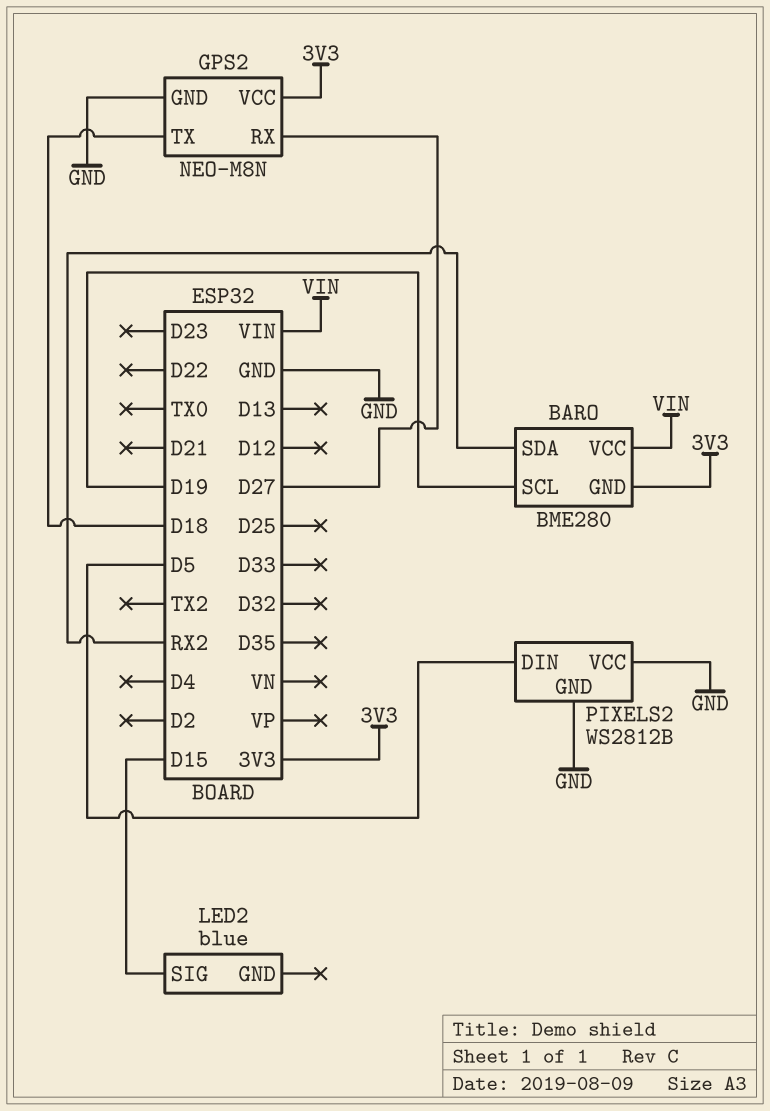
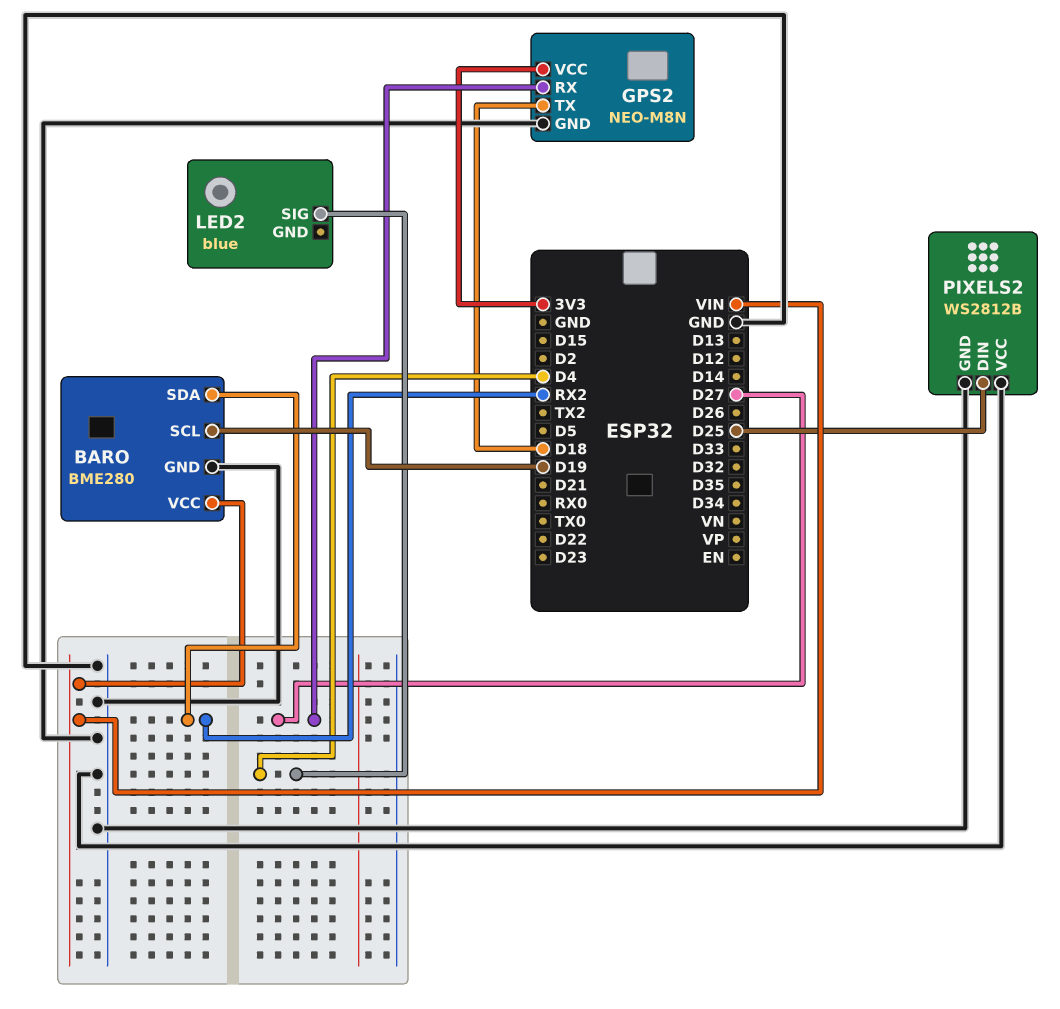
BARO pin GND: 3V3 -> GND
LED2 pin SIG: D15 -> D4
PIXELS2 pin DIN: D5 -> D25

